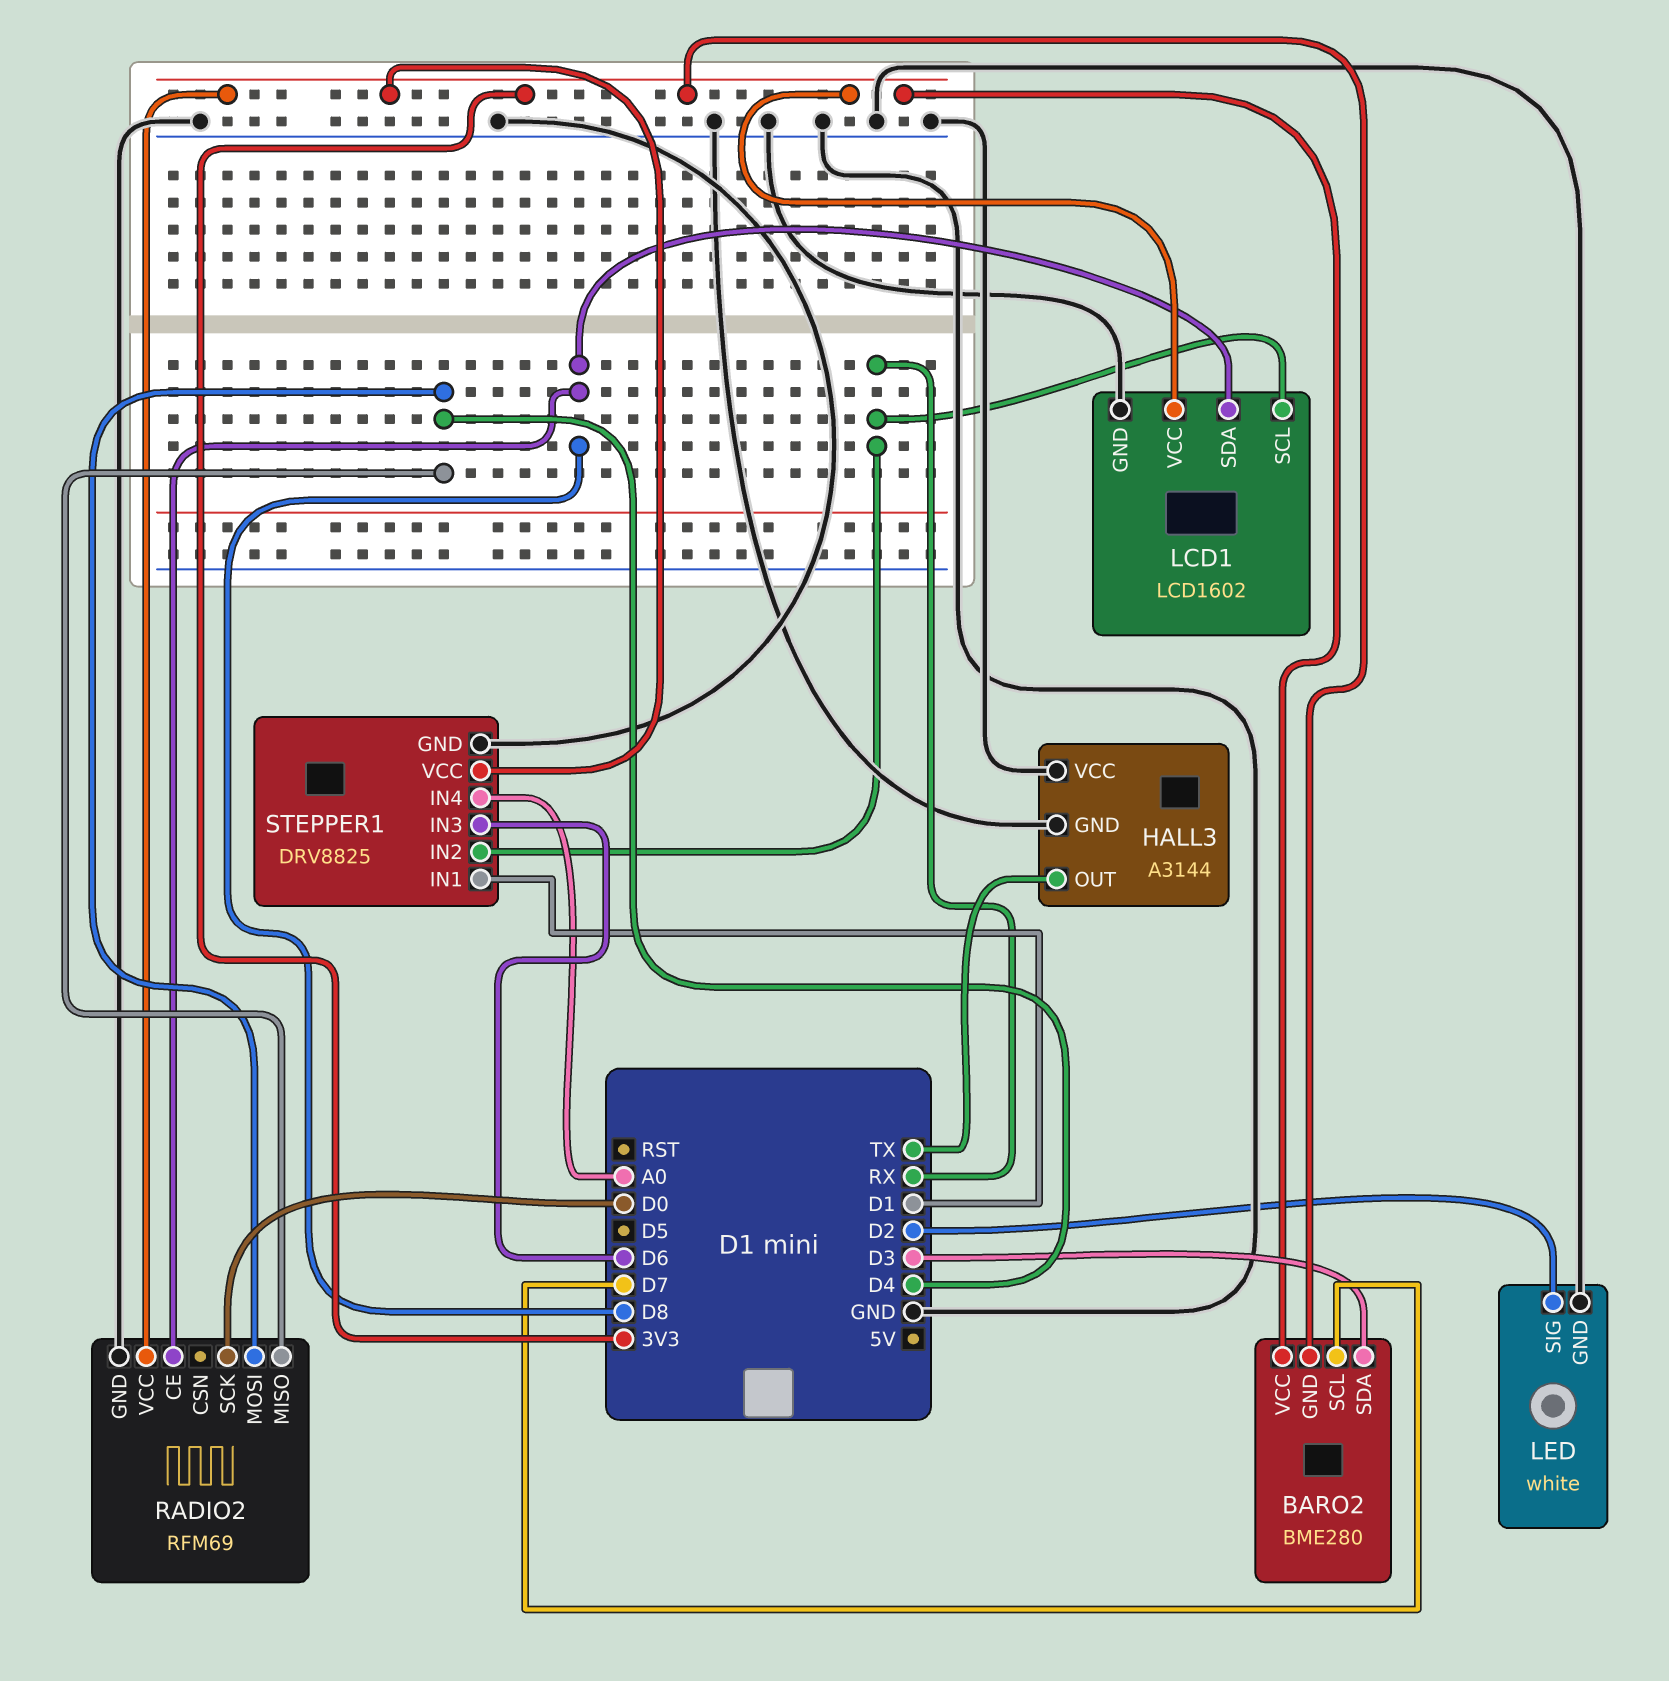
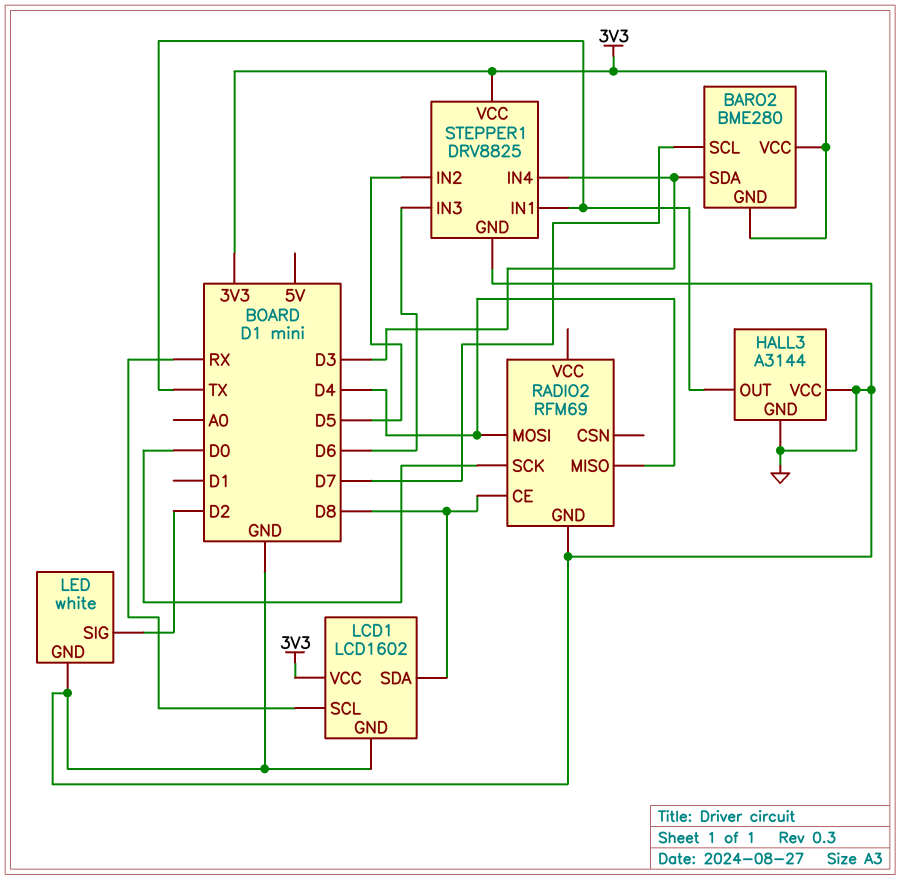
RADIO2 pin VCC: 3V3 -> none
STEPPER1 pin IN1: D1 -> TX
STEPPER1 pin IN2: RX -> D5
STEPPER1 pin IN4: A0 -> D3

